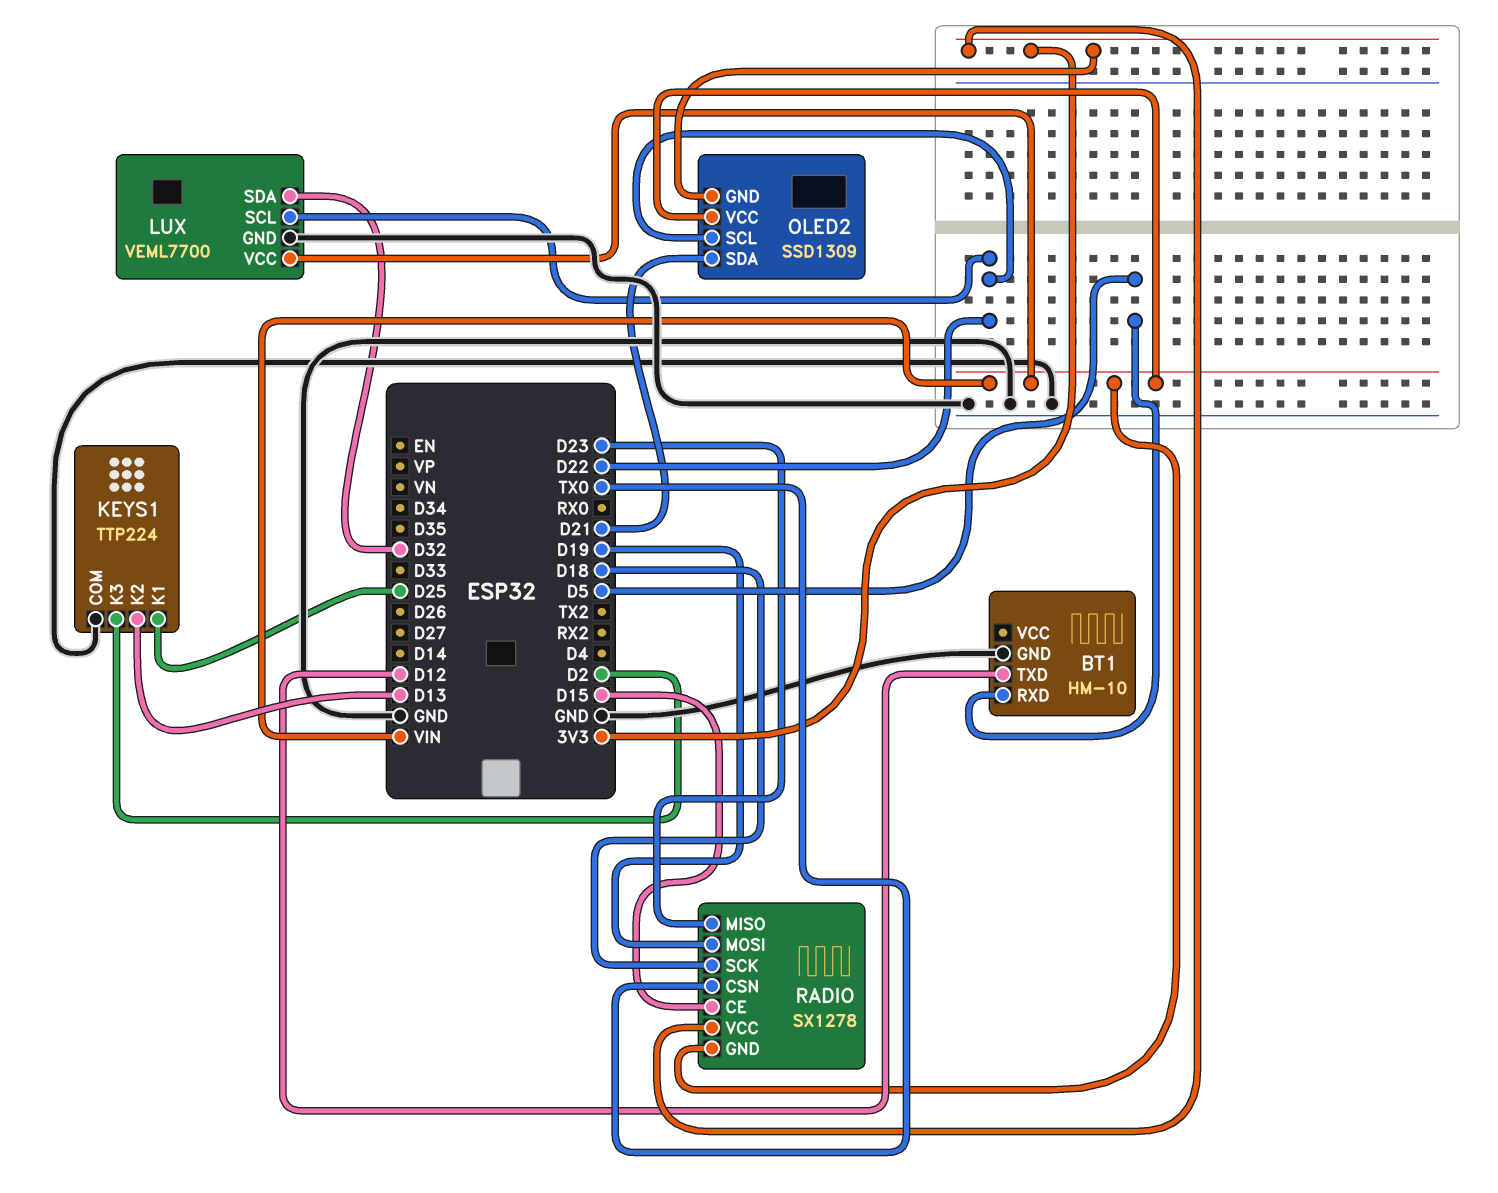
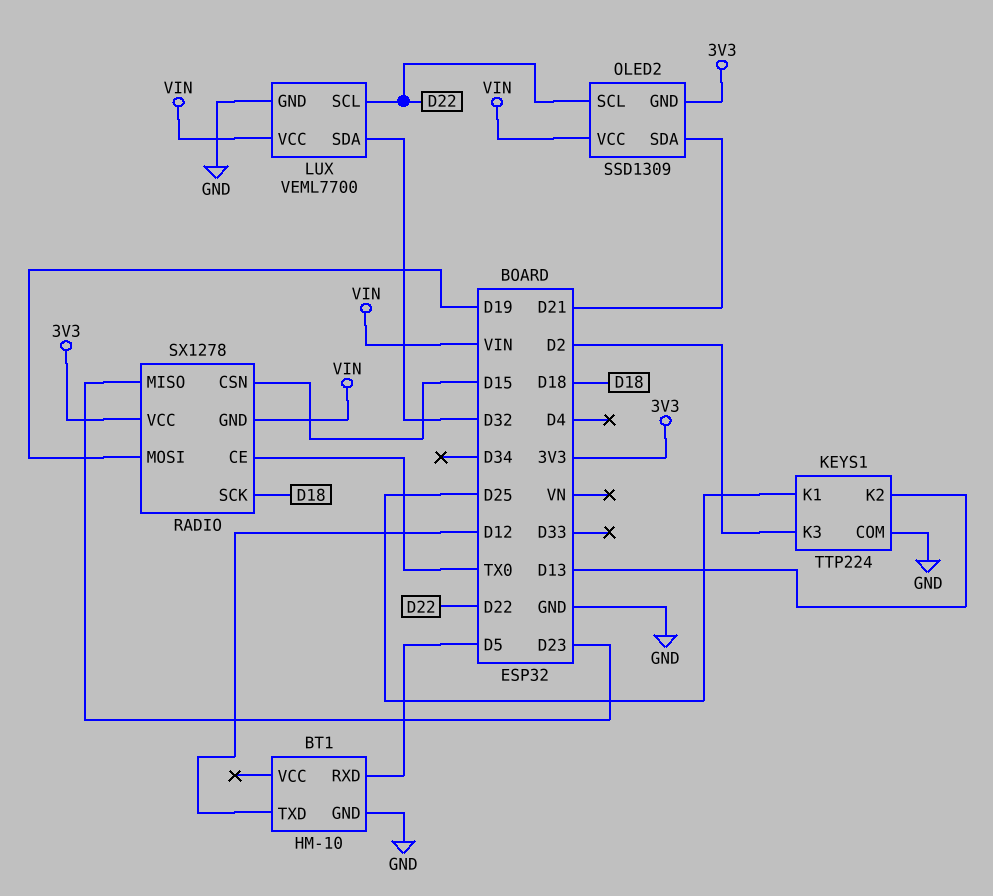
RADIO pin CE: D15 -> TX0
RADIO pin CSN: TX0 -> D15

